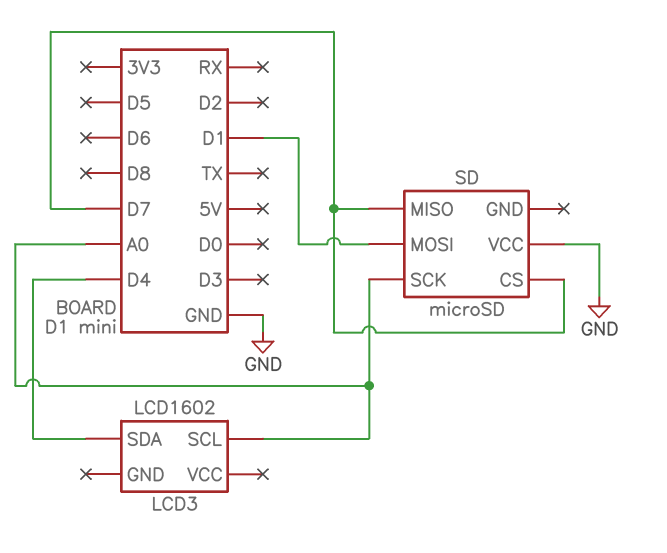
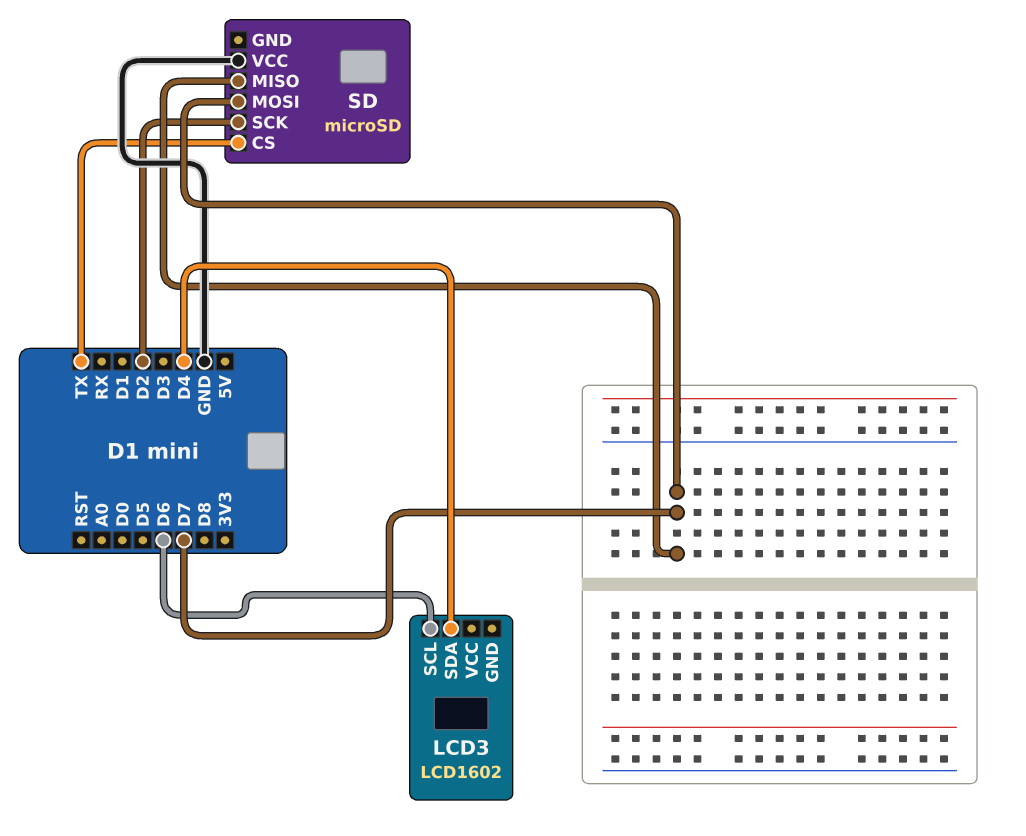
LCD3 pin SCL: A0 -> D6
SD pin CS: D7 -> TX
SD pin MOSI: D1 -> D7
SD pin SCK: A0 -> D2

